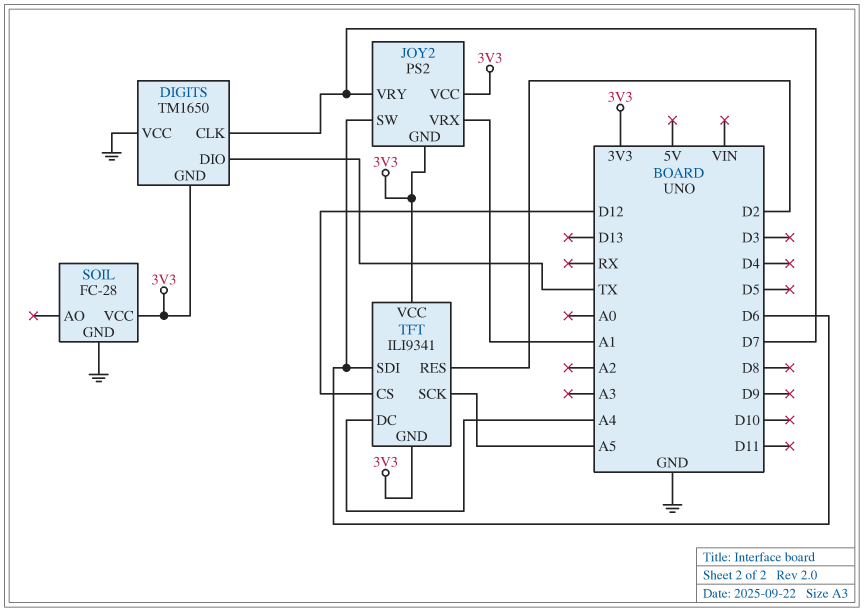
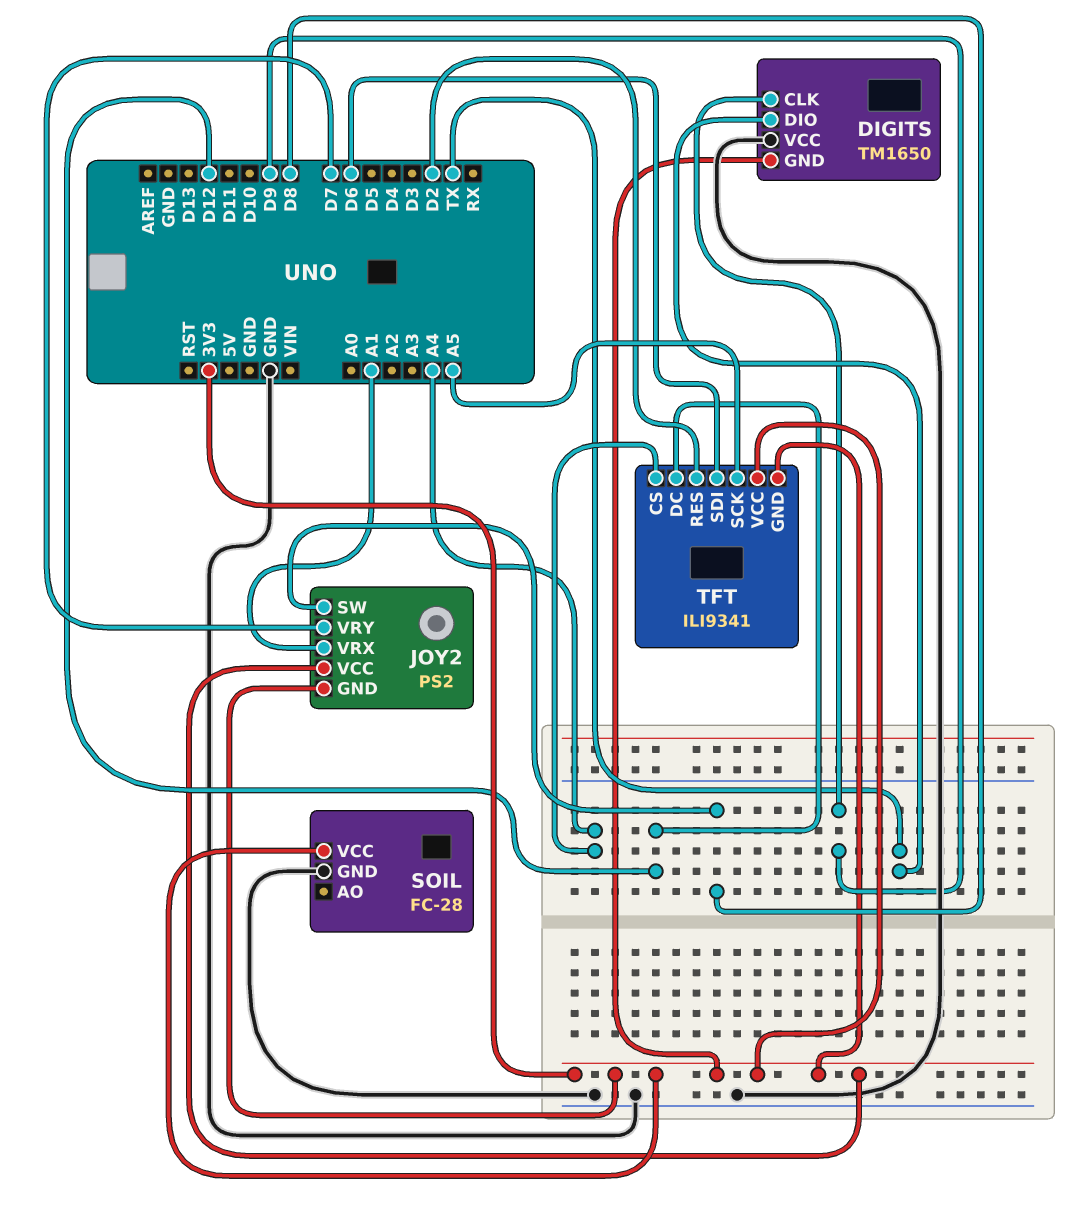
DIGITS pin CLK: D7 -> D9
JOY2 pin SW: D6 -> D8
TFT pin CS: D12 -> A4
TFT pin DC: A4 -> D12

